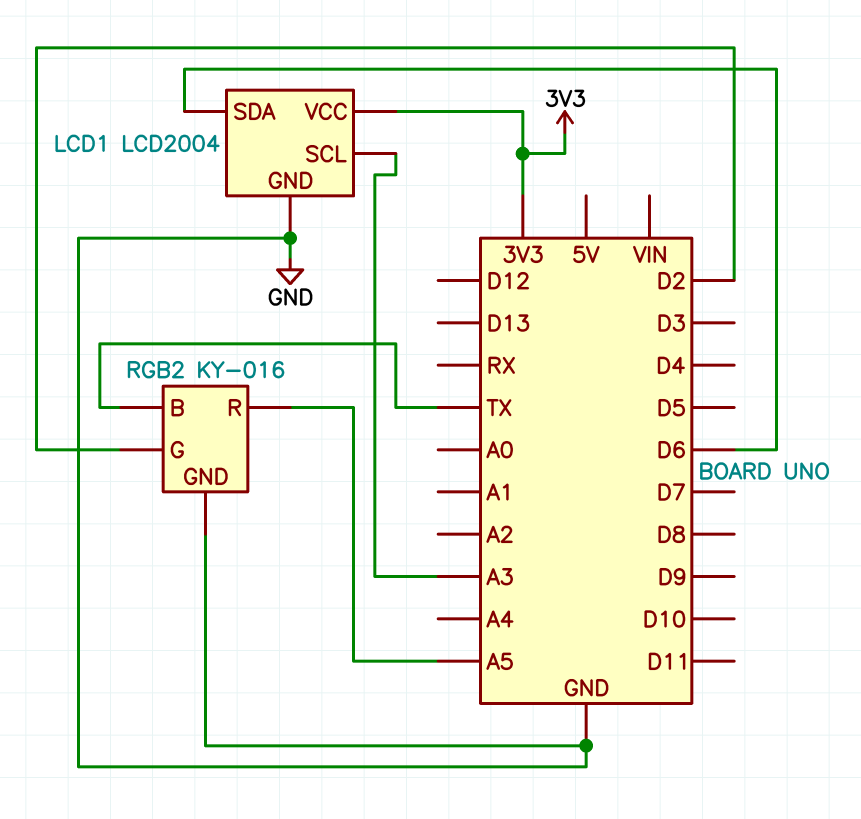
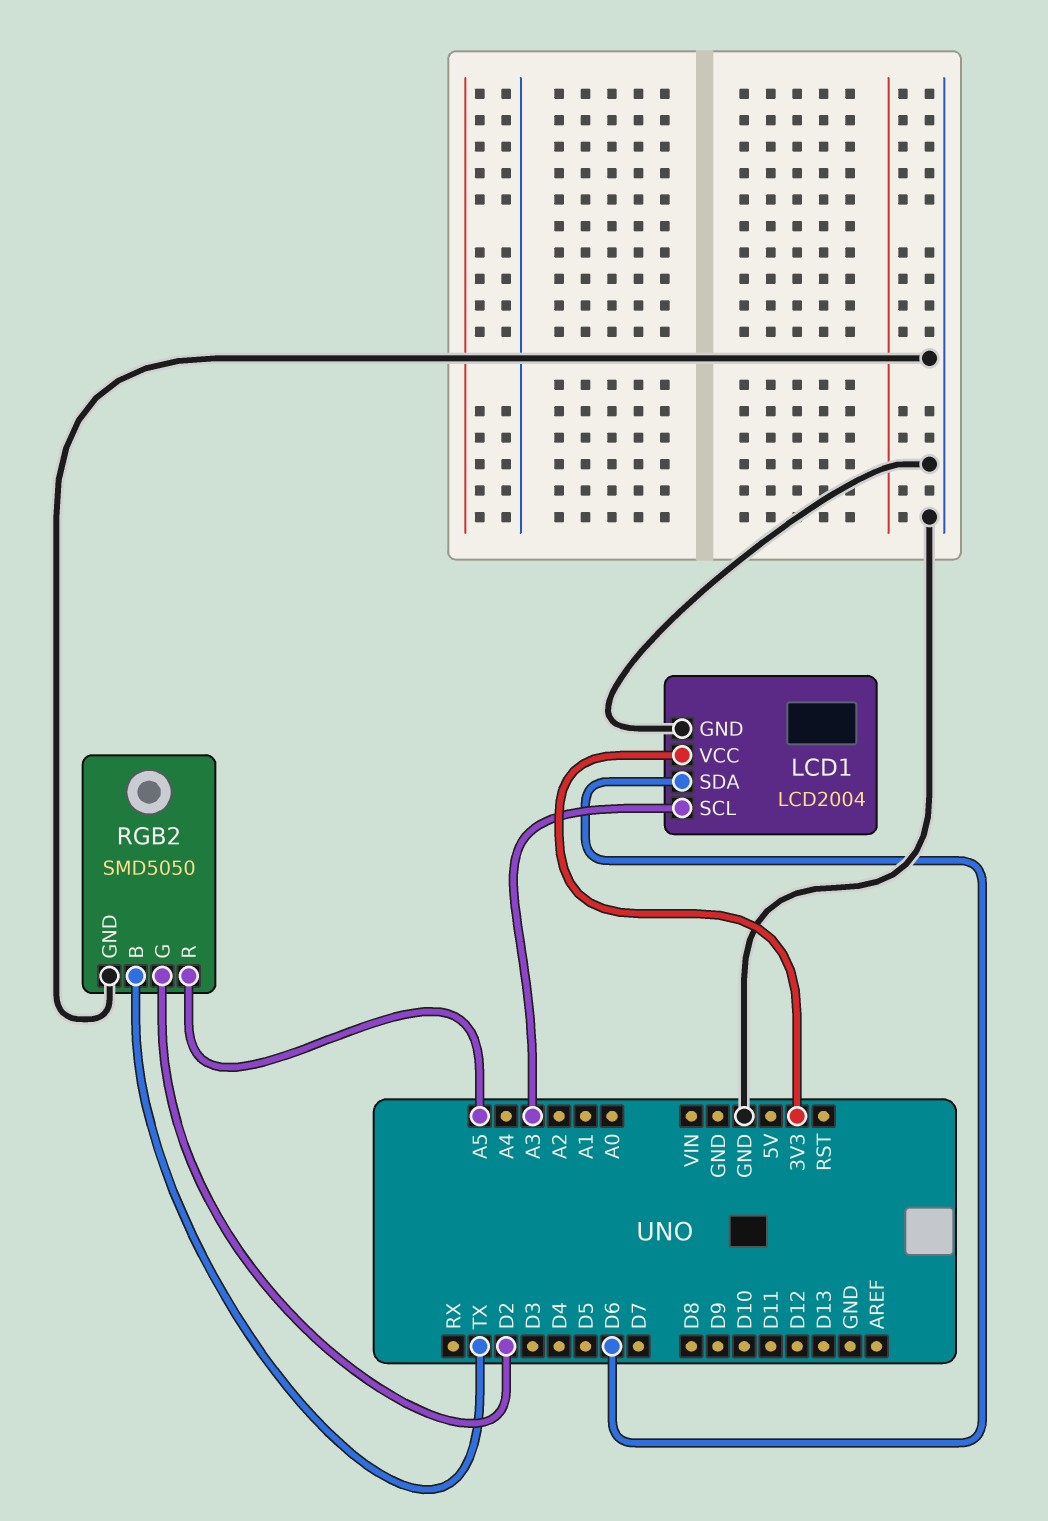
RGB2: KY-016 -> SMD5050

